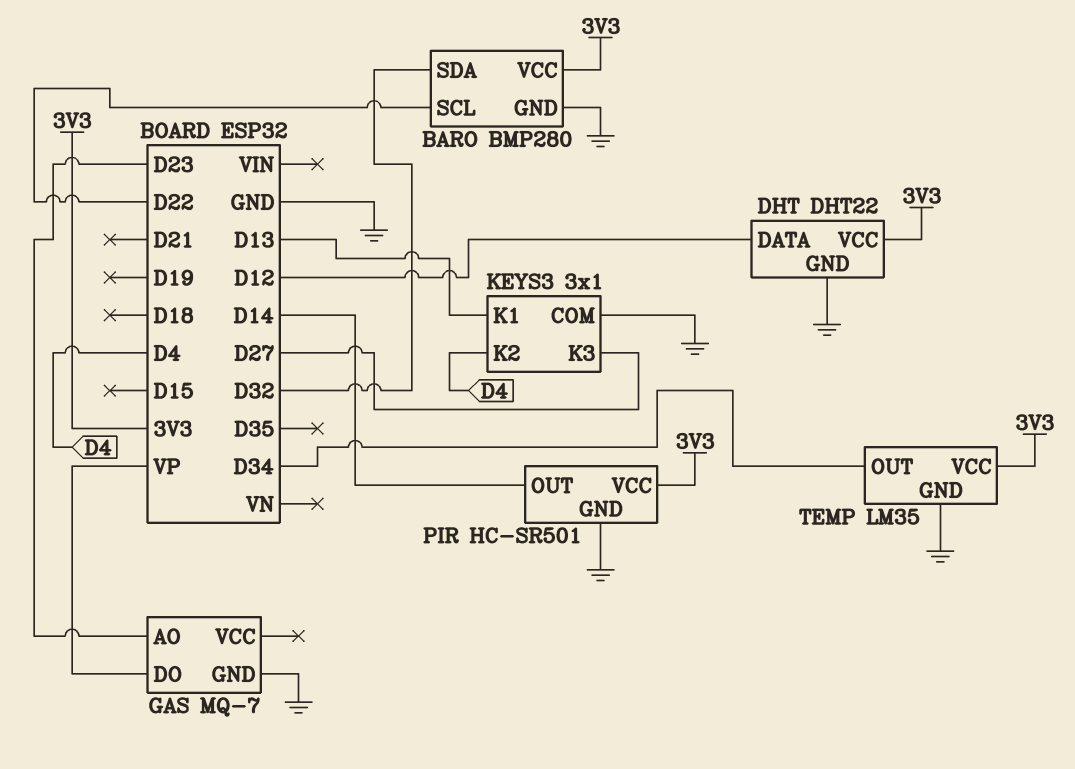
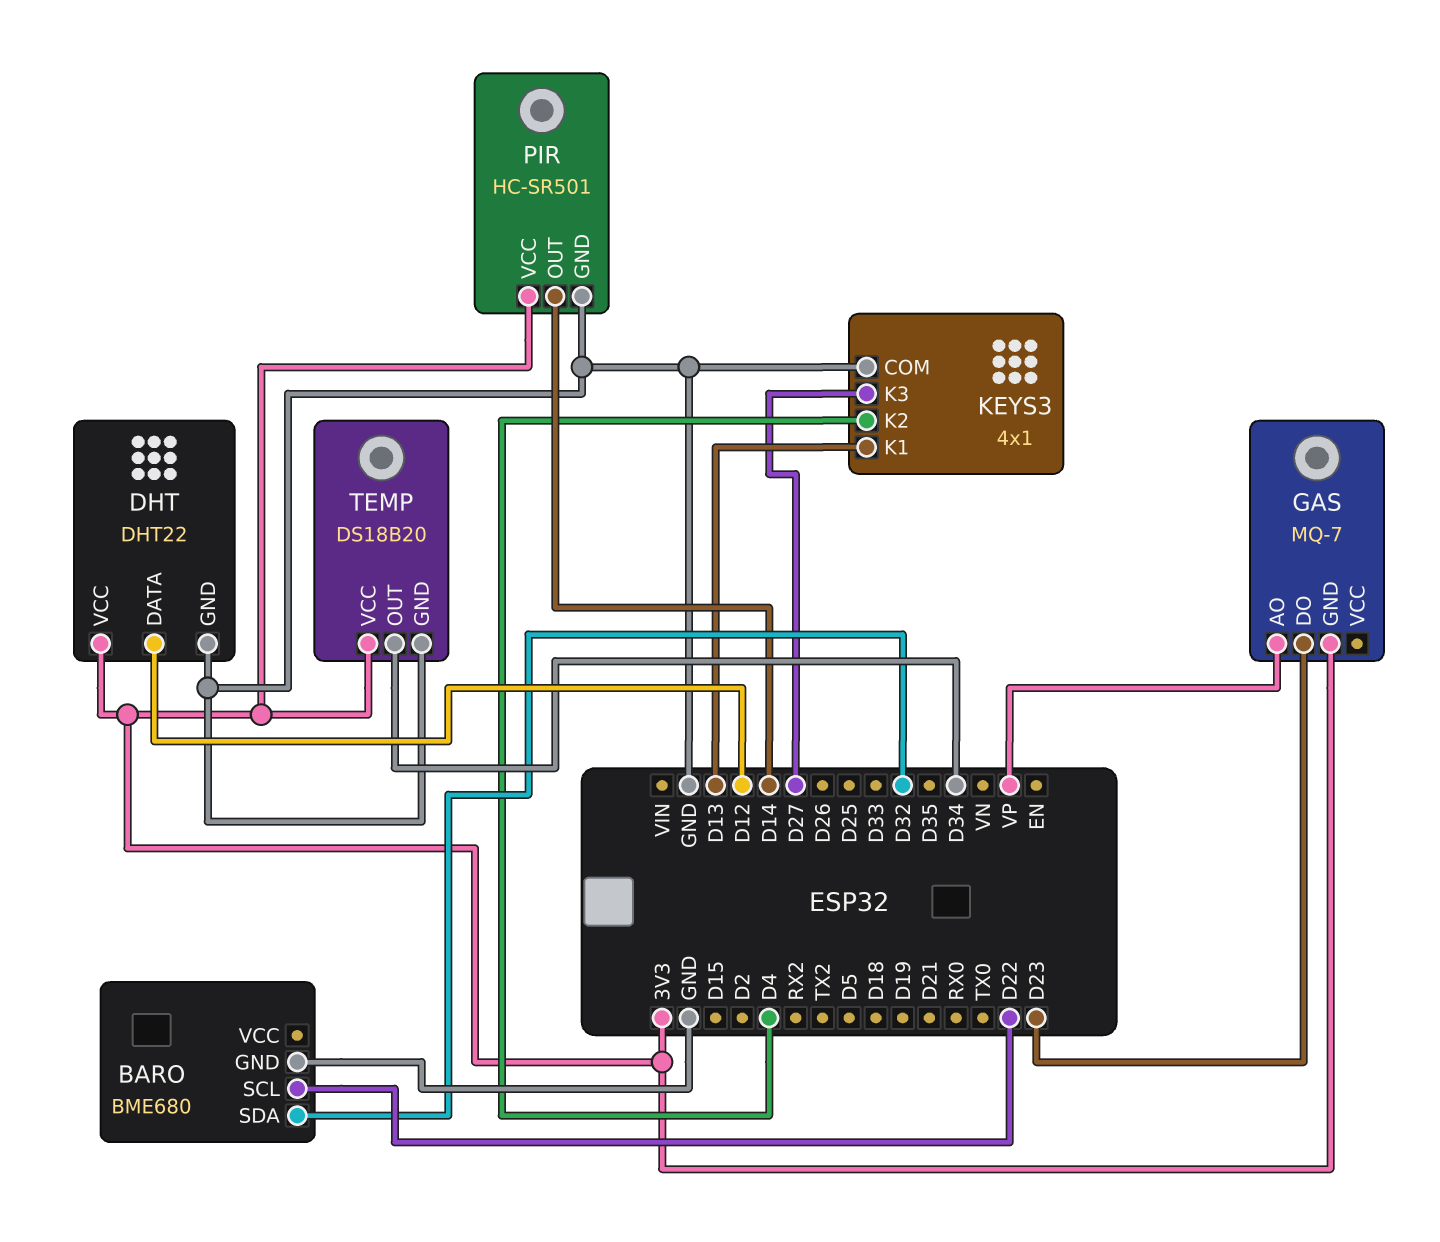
BARO: BMP280 -> BME680
BARO pin VCC: 3V3 -> none
GAS pin AO: D23 -> VP
GAS pin DO: VP -> D23
GAS pin GND: GND -> 3V3
KEYS3: 3x1 -> 4x1
TEMP: LM35 -> DS18B20

